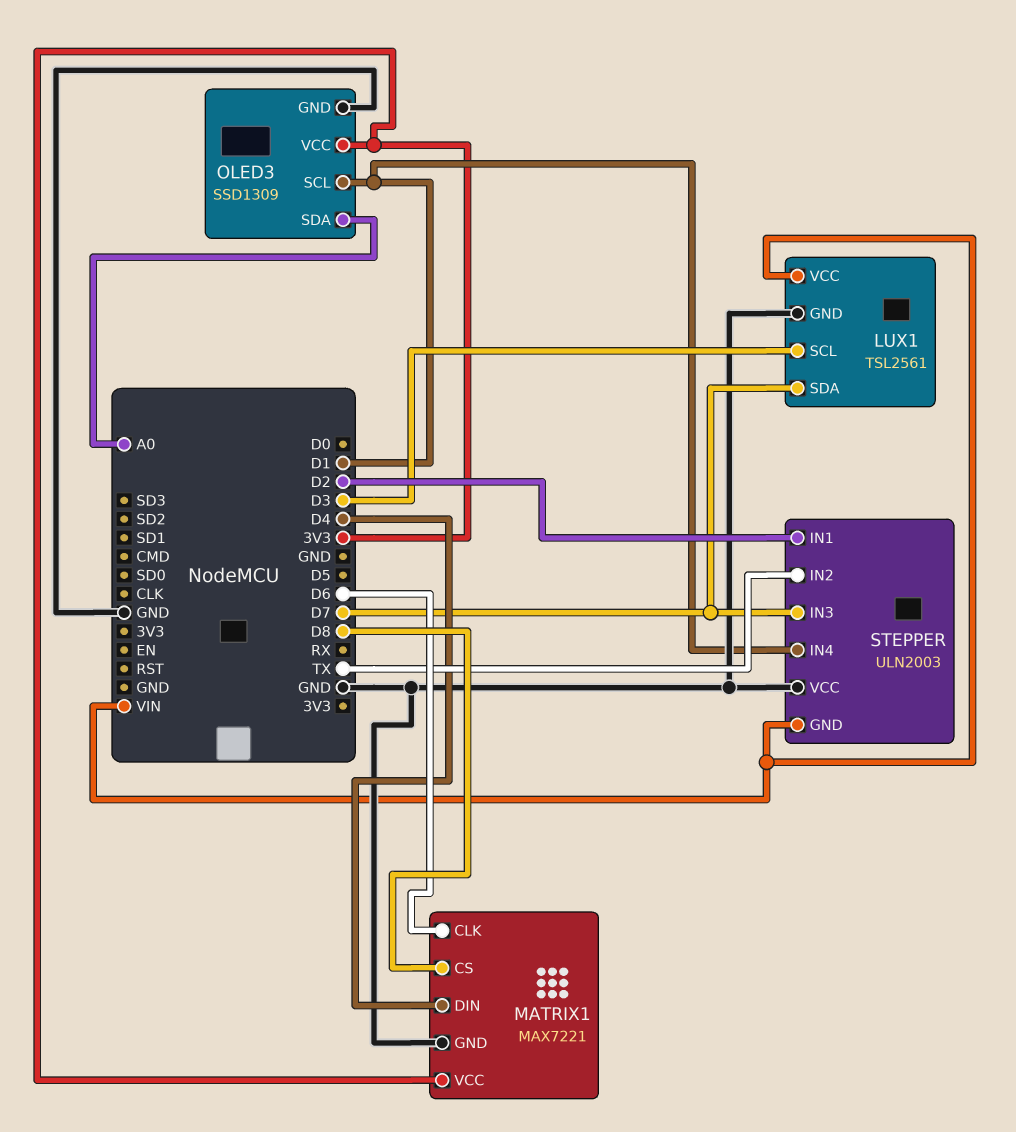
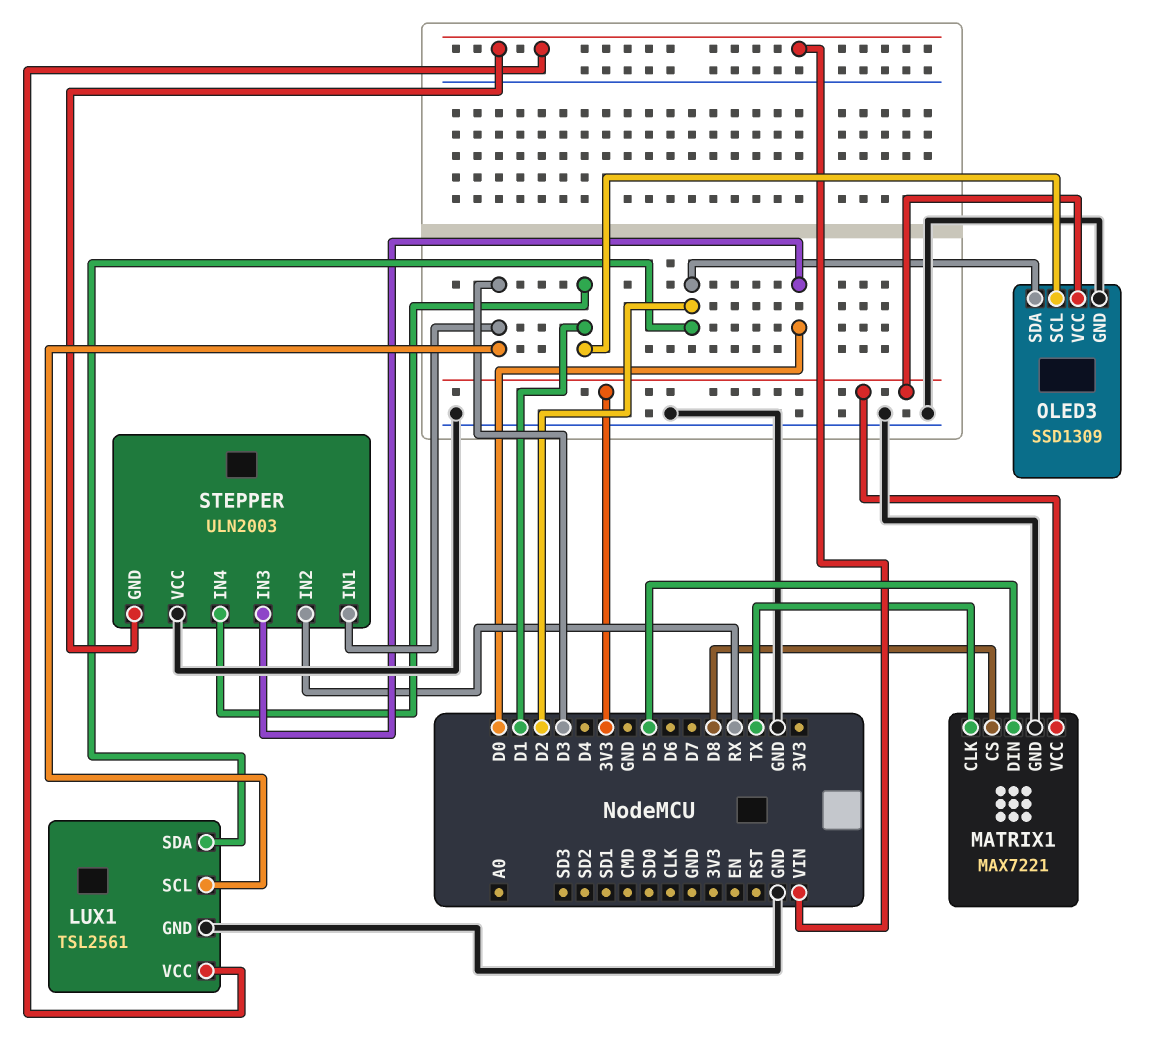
LUX1 pin SDA: D7 -> D2
MATRIX1 pin CLK: D6 -> TX
MATRIX1 pin DIN: D4 -> D5
OLED3 pin SDA: A0 -> D2
STEPPER pin IN1: D2 -> D3
STEPPER pin IN2: TX -> RX
STEPPER pin IN3: D7 -> D0

